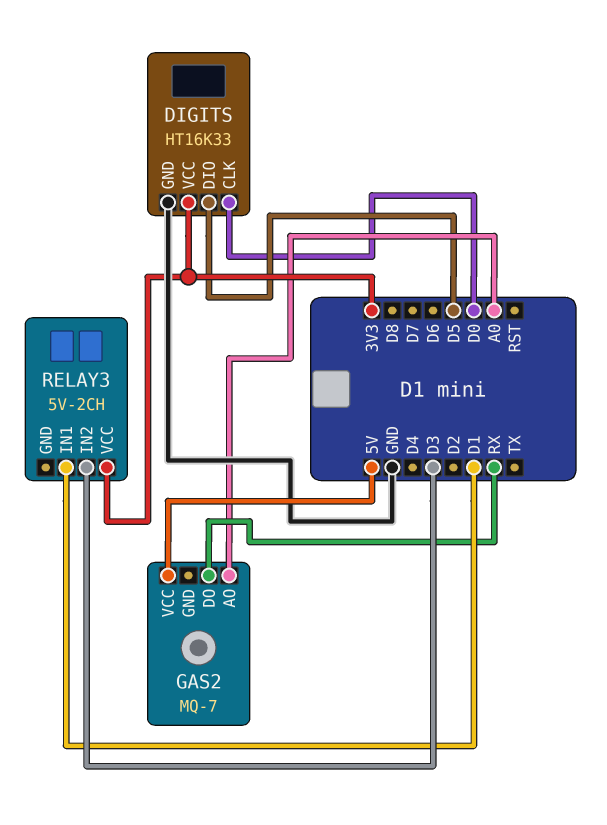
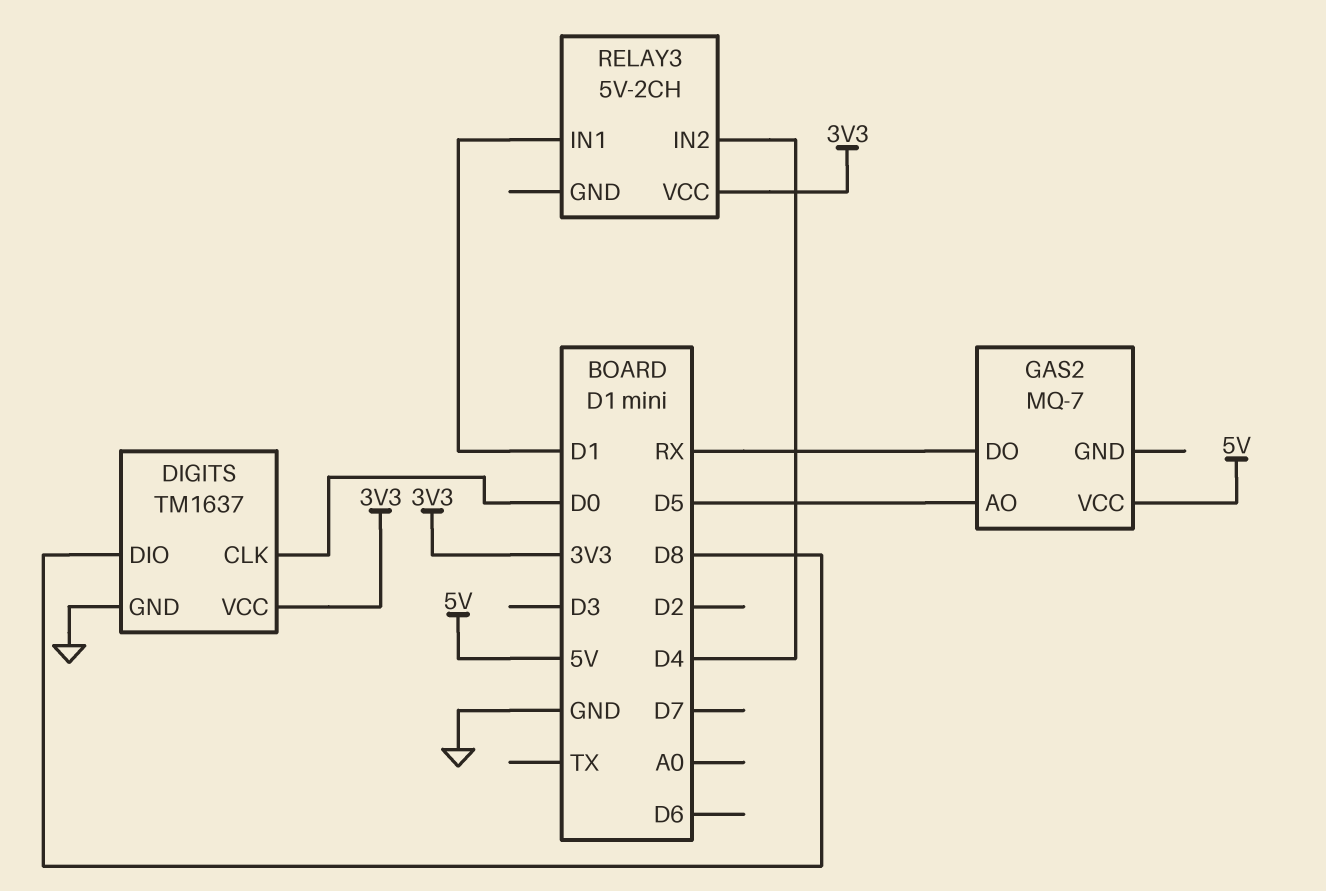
DIGITS: HT16K33 -> TM1637
DIGITS pin DIO: D5 -> D8
GAS2 pin AO: A0 -> D5
RELAY3 pin IN2: D3 -> D4

